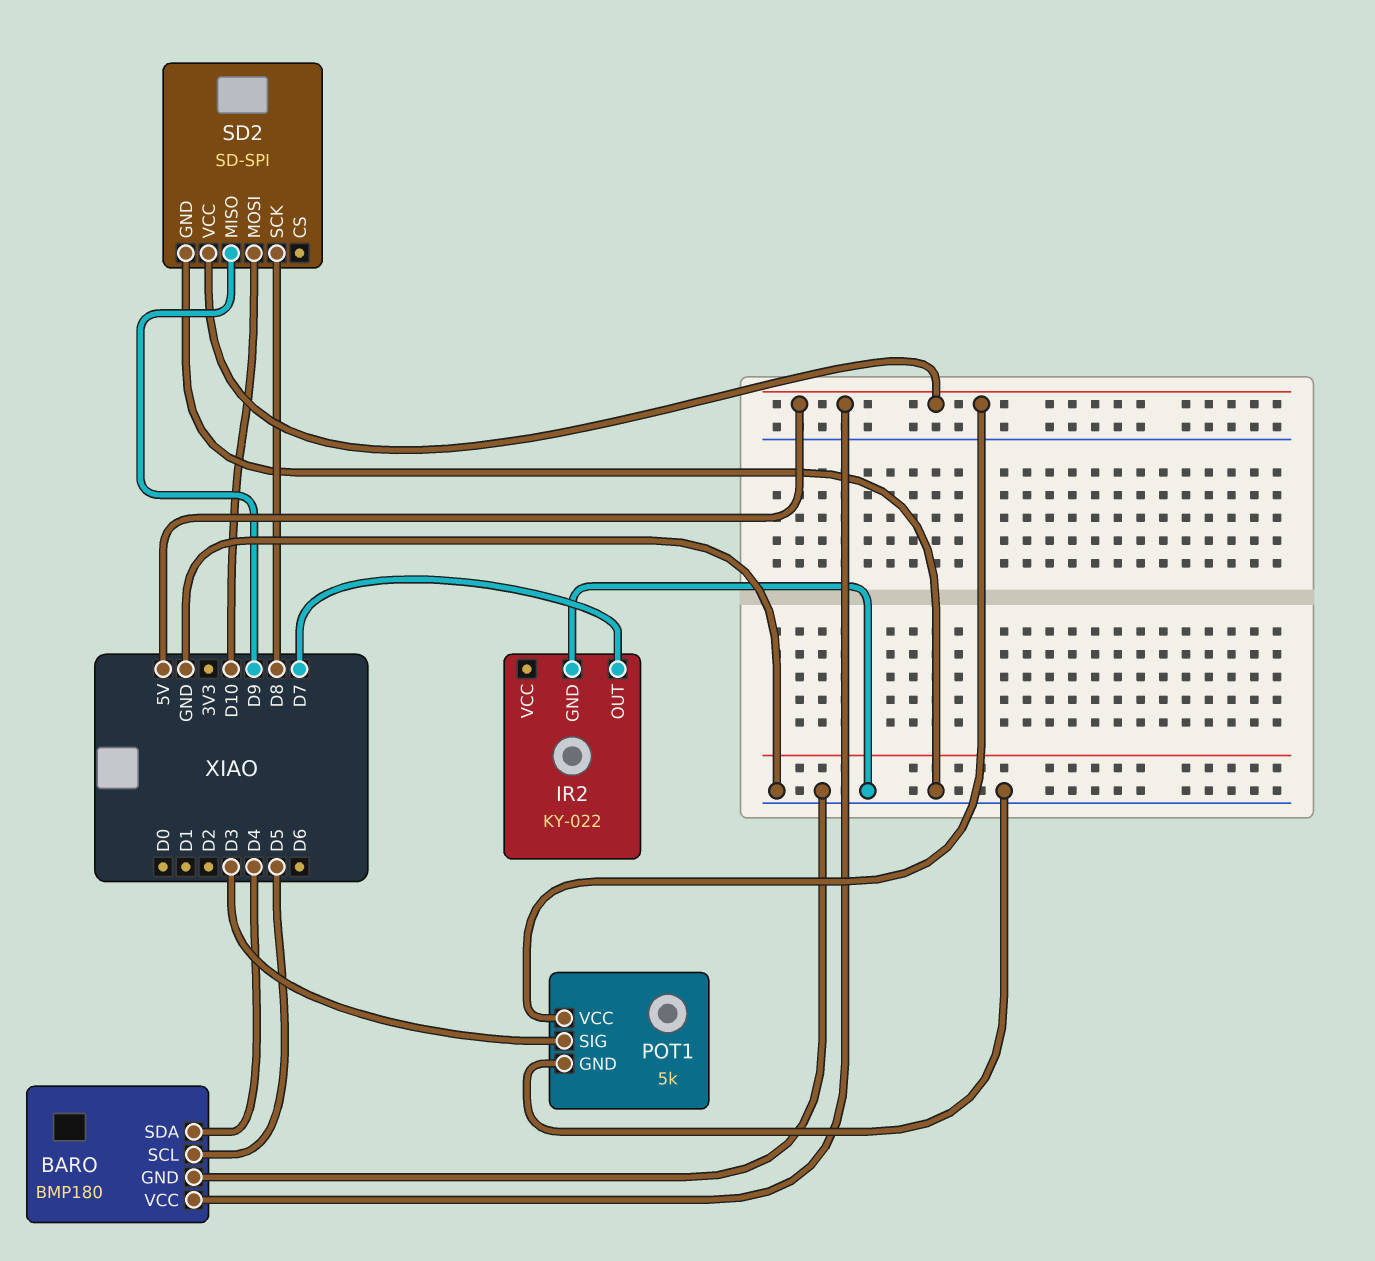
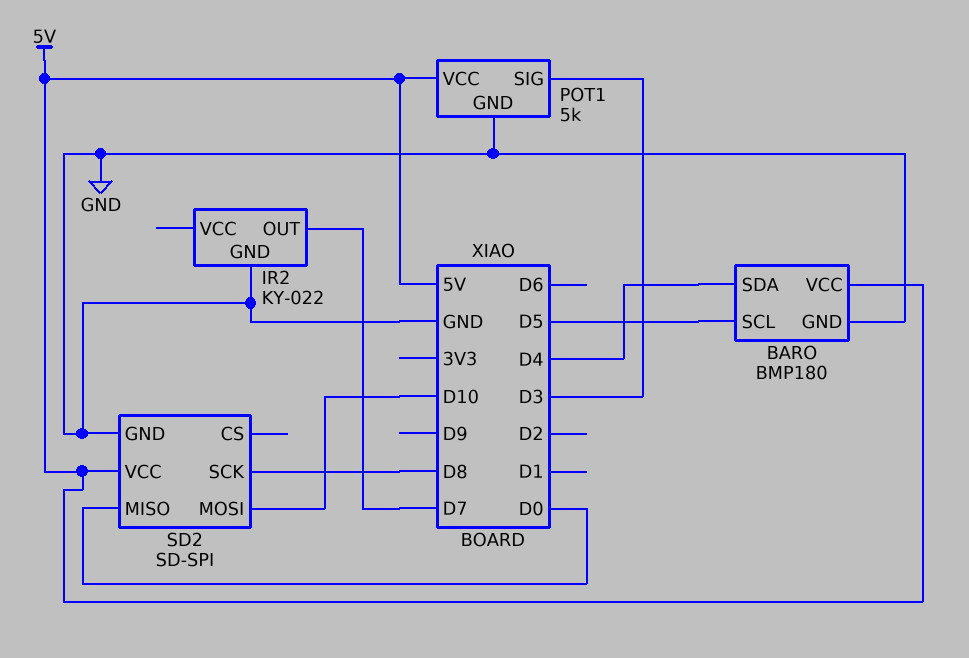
SD2 pin MISO: D9 -> D0

